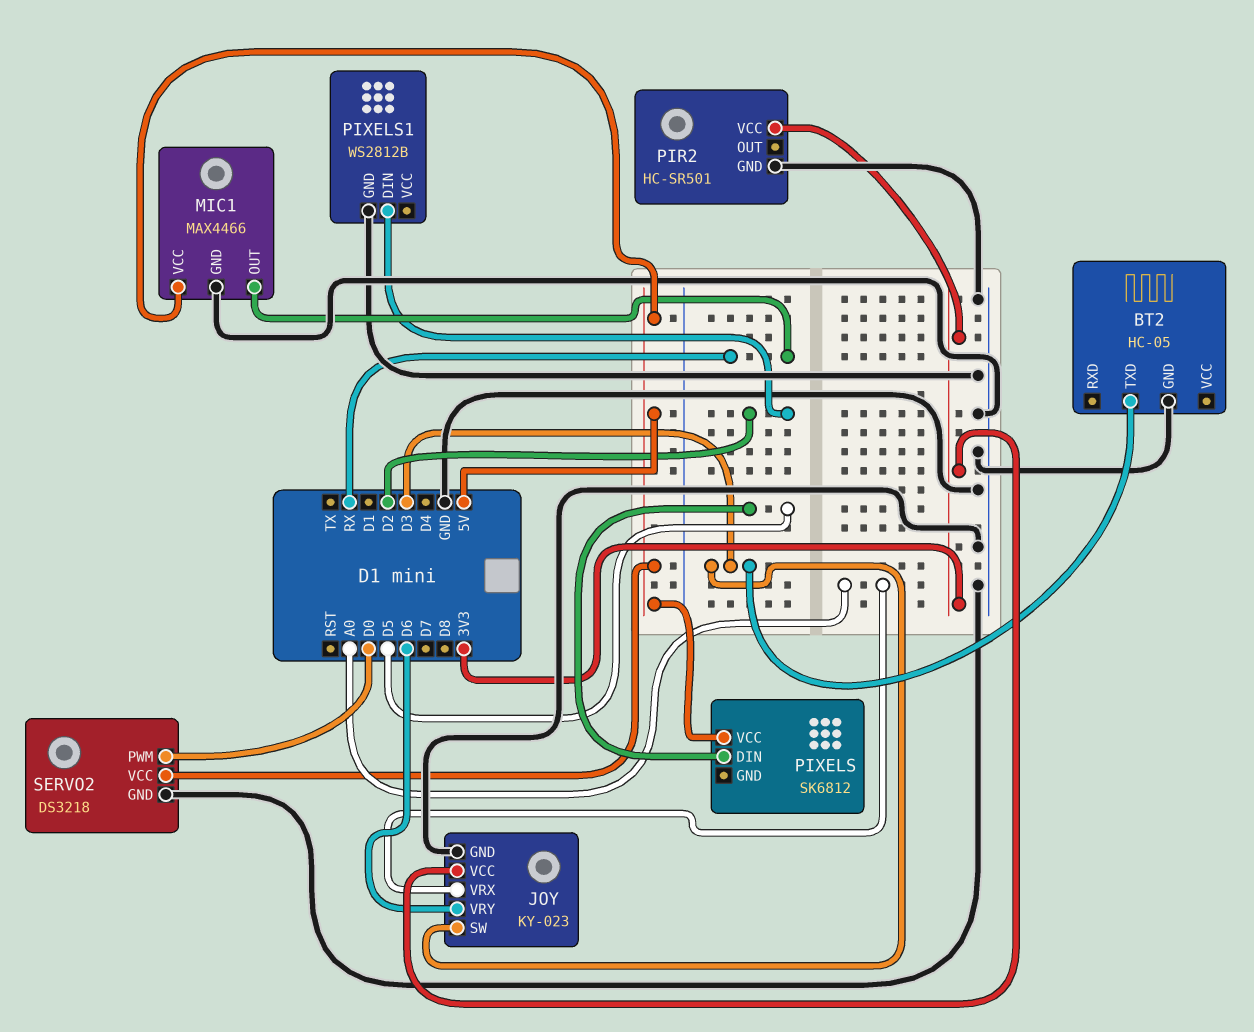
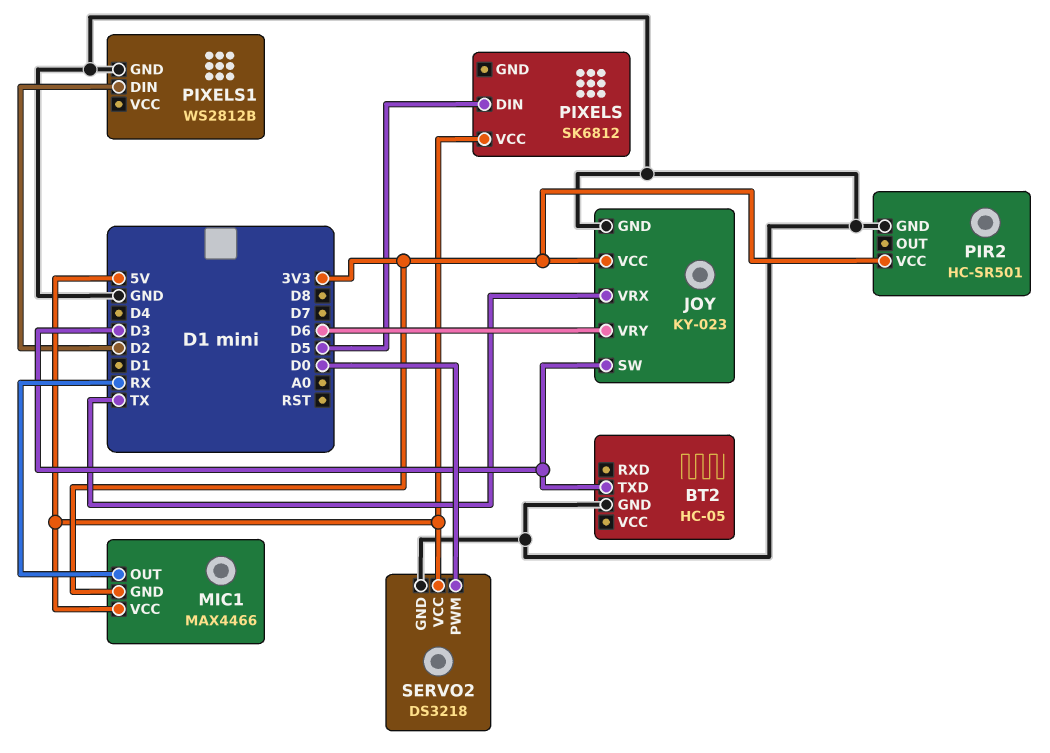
JOY pin VRX: A0 -> TX
MIC1 pin GND: GND -> 3V3

